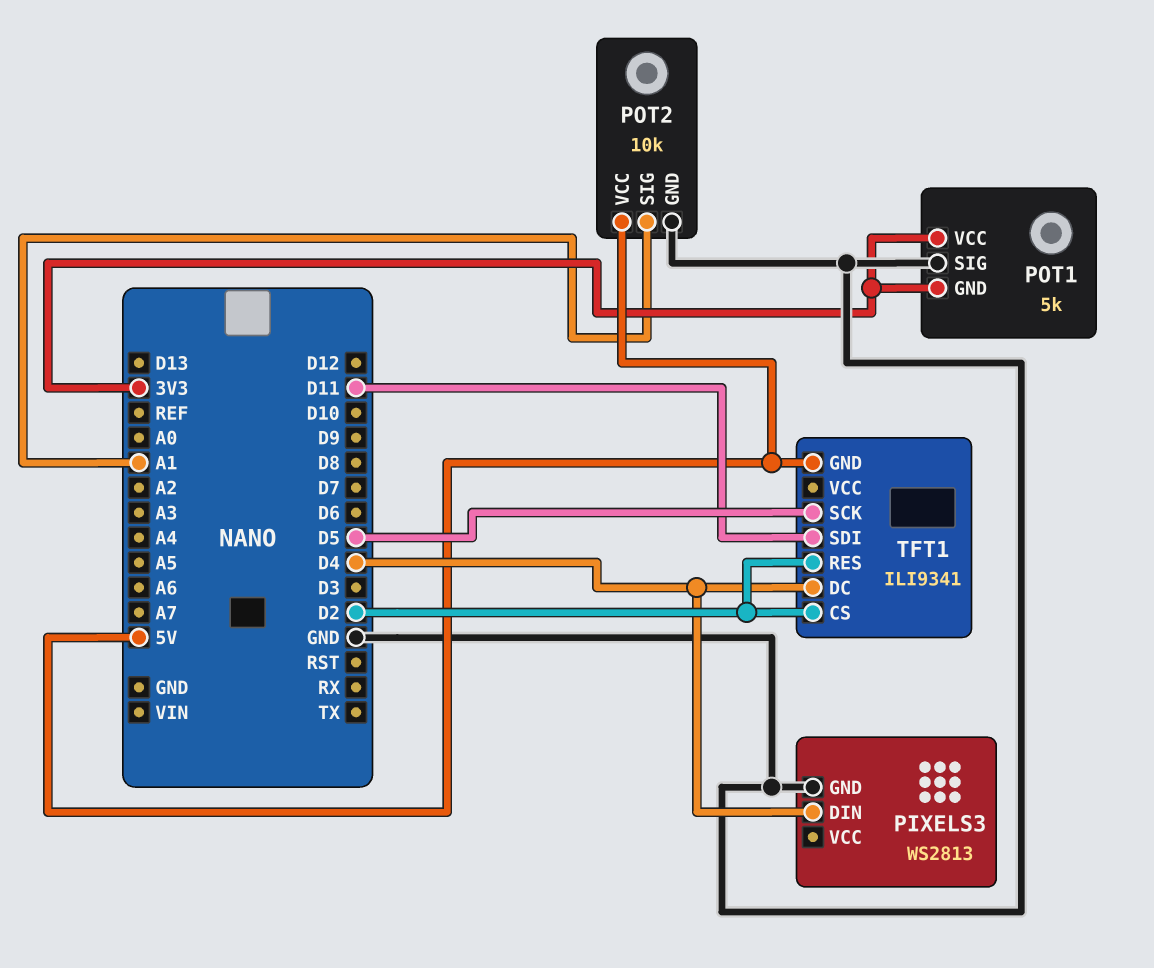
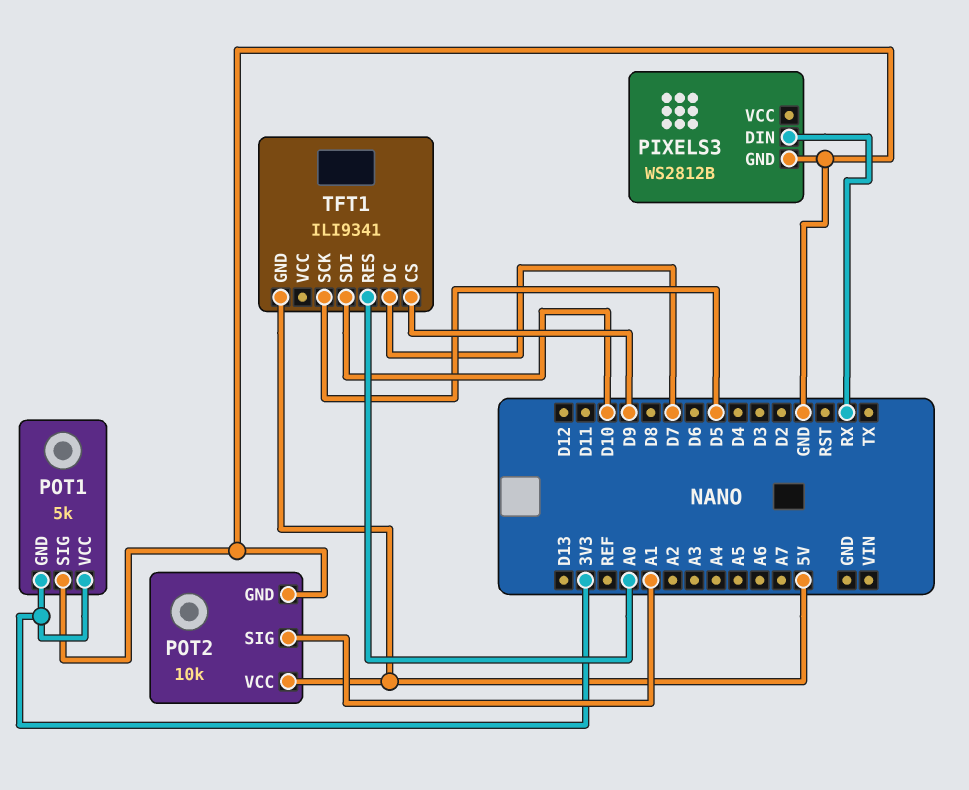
PIXELS3: WS2813 -> WS2812B
PIXELS3 pin DIN: D4 -> RX
TFT1 pin CS: D2 -> D9
TFT1 pin DC: D4 -> D7
TFT1 pin RES: D2 -> A0
TFT1 pin SDI: D11 -> D10

